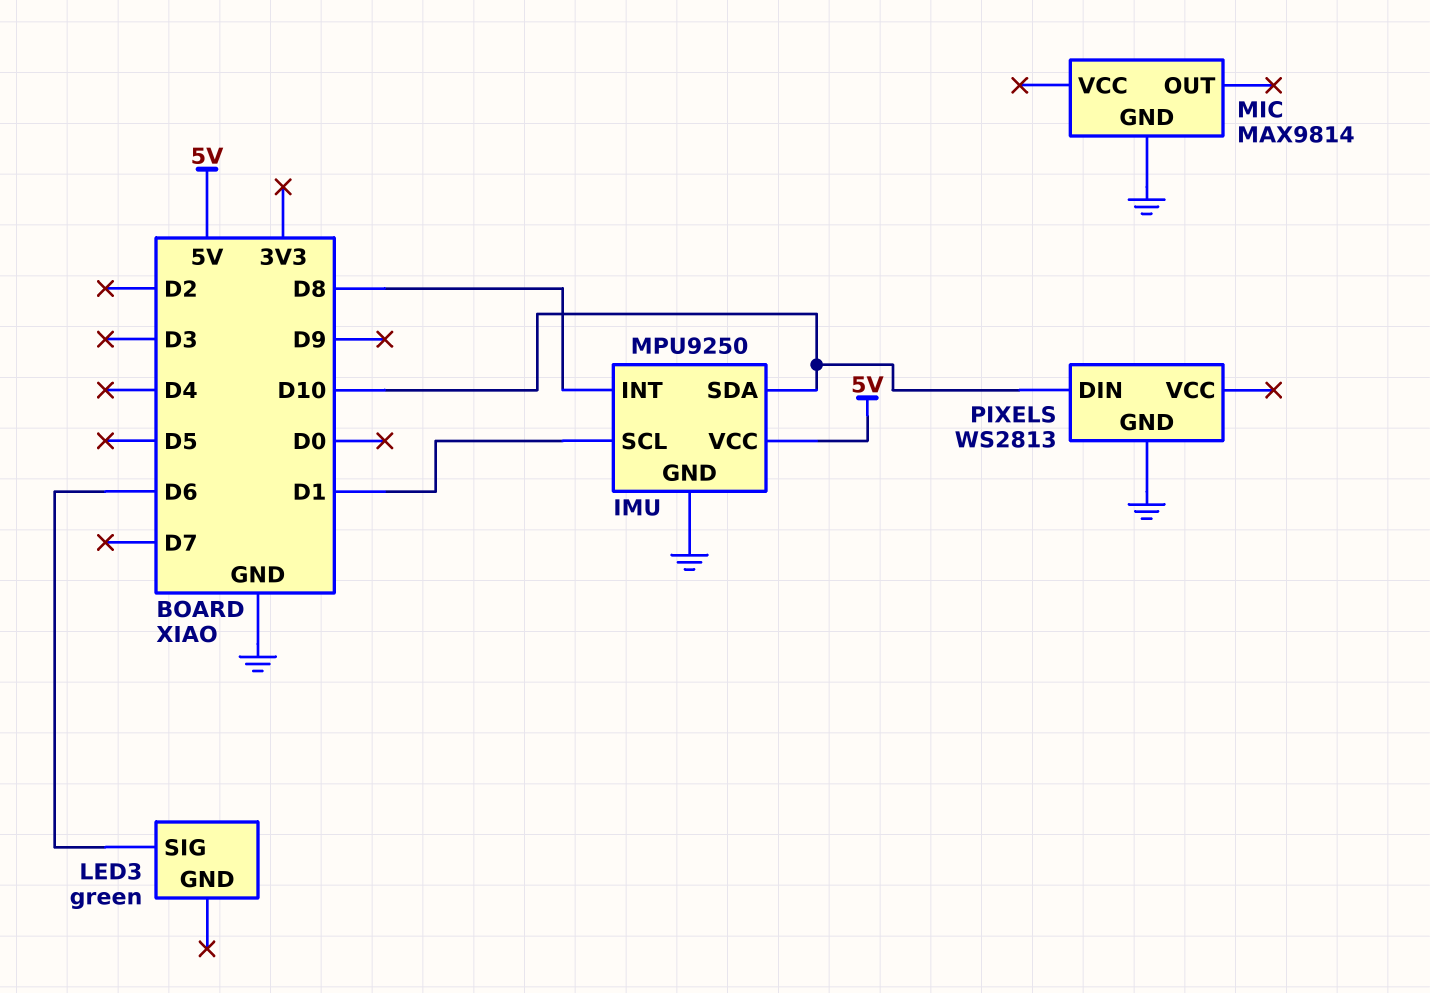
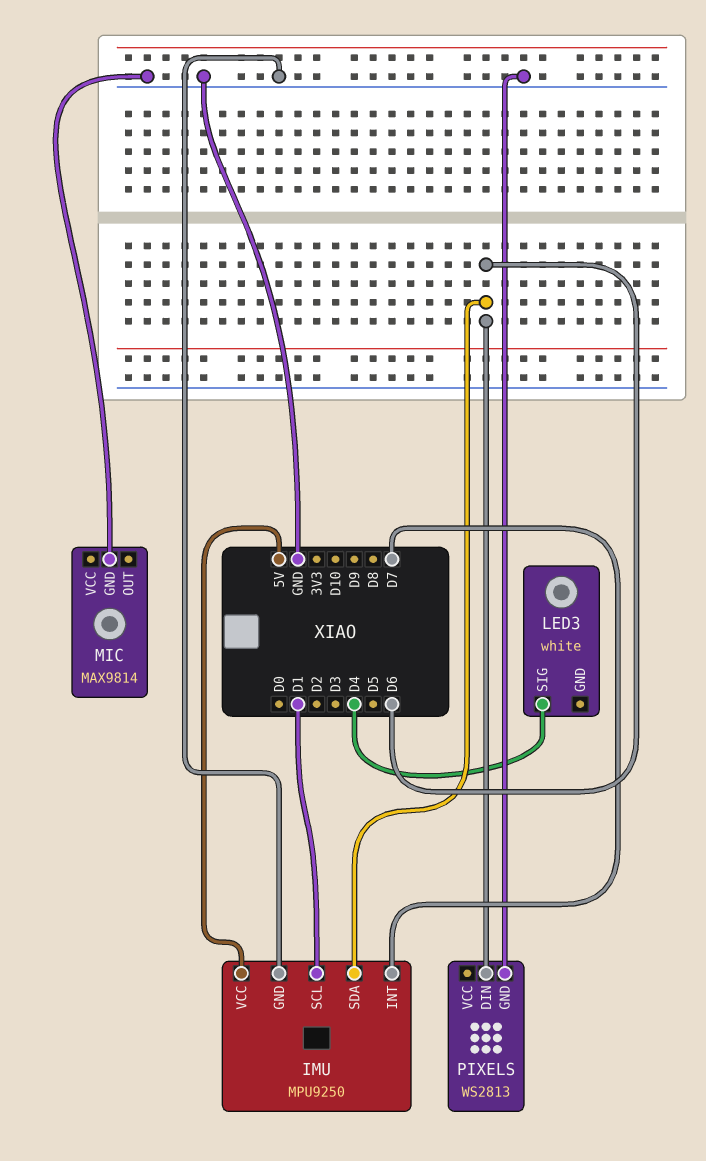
IMU pin INT: D8 -> D7
IMU pin SDA: D10 -> D6
LED3: green -> white
LED3 pin SIG: D6 -> D4
PIXELS pin DIN: D10 -> D6

